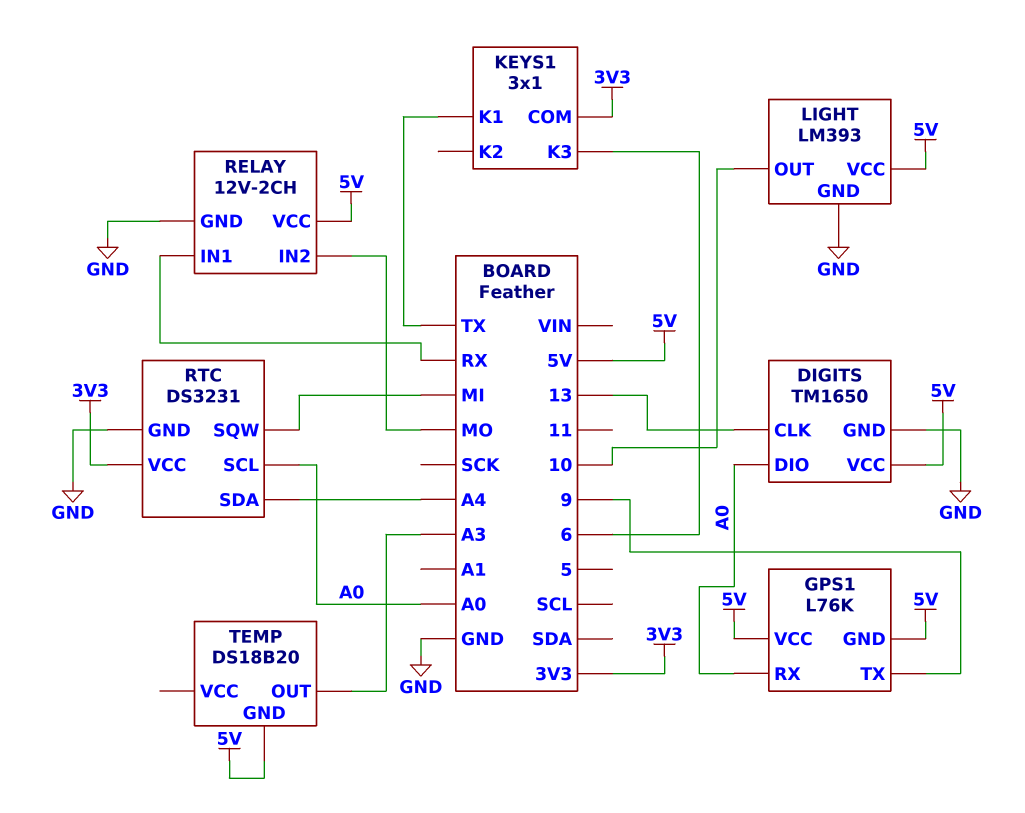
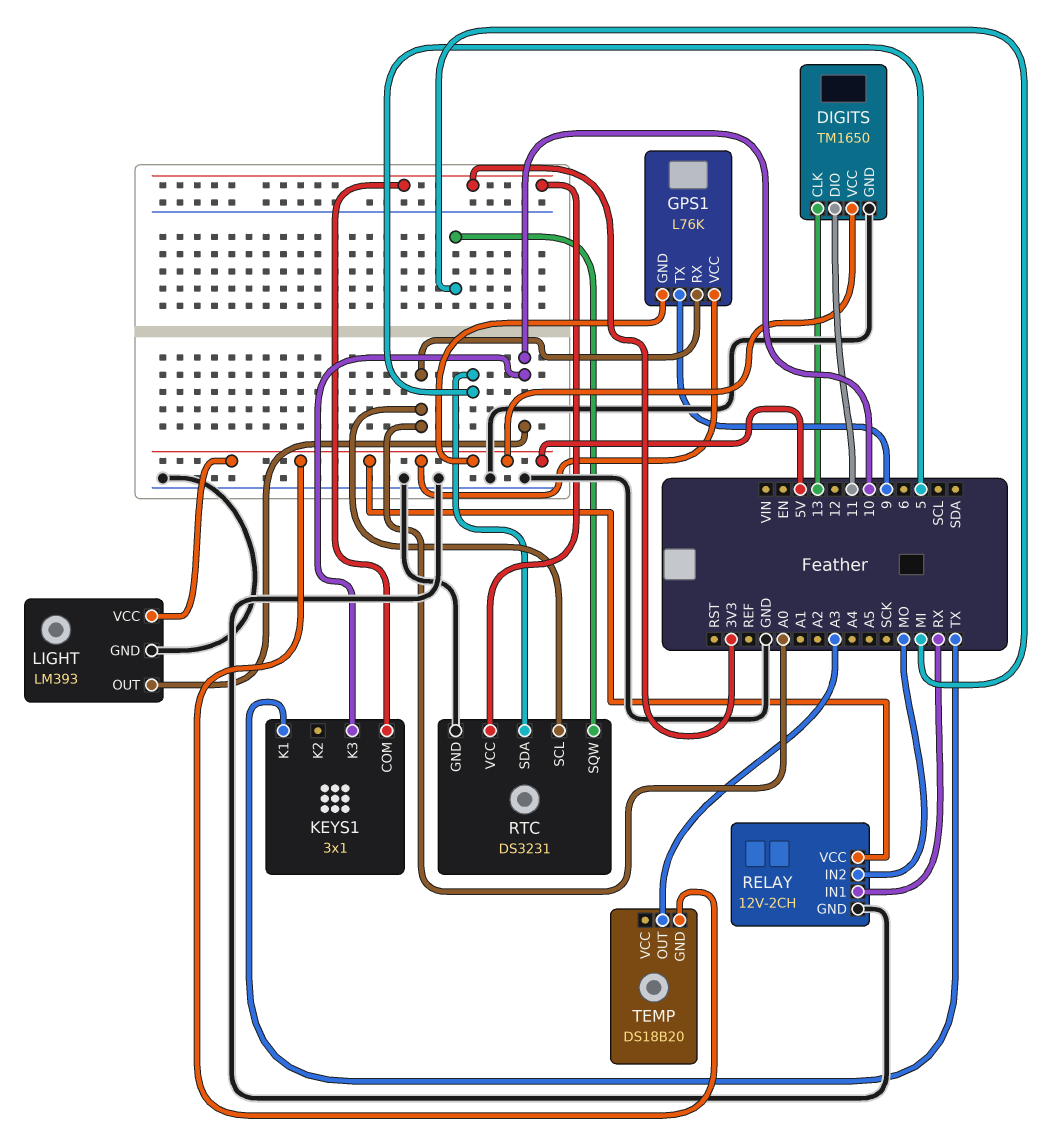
DIGITS pin DIO: A0 -> 11
KEYS1 pin K3: 6 -> 10
RTC pin SDA: A4 -> 5

